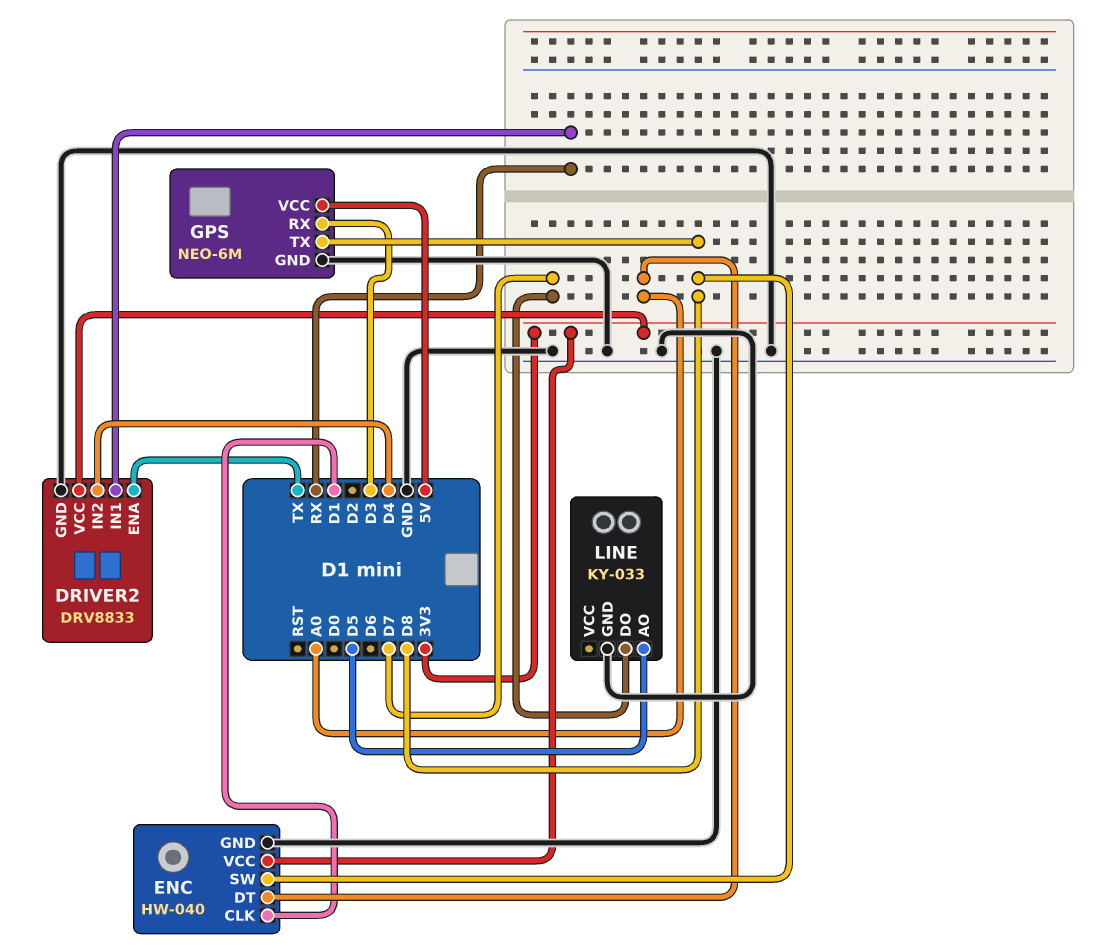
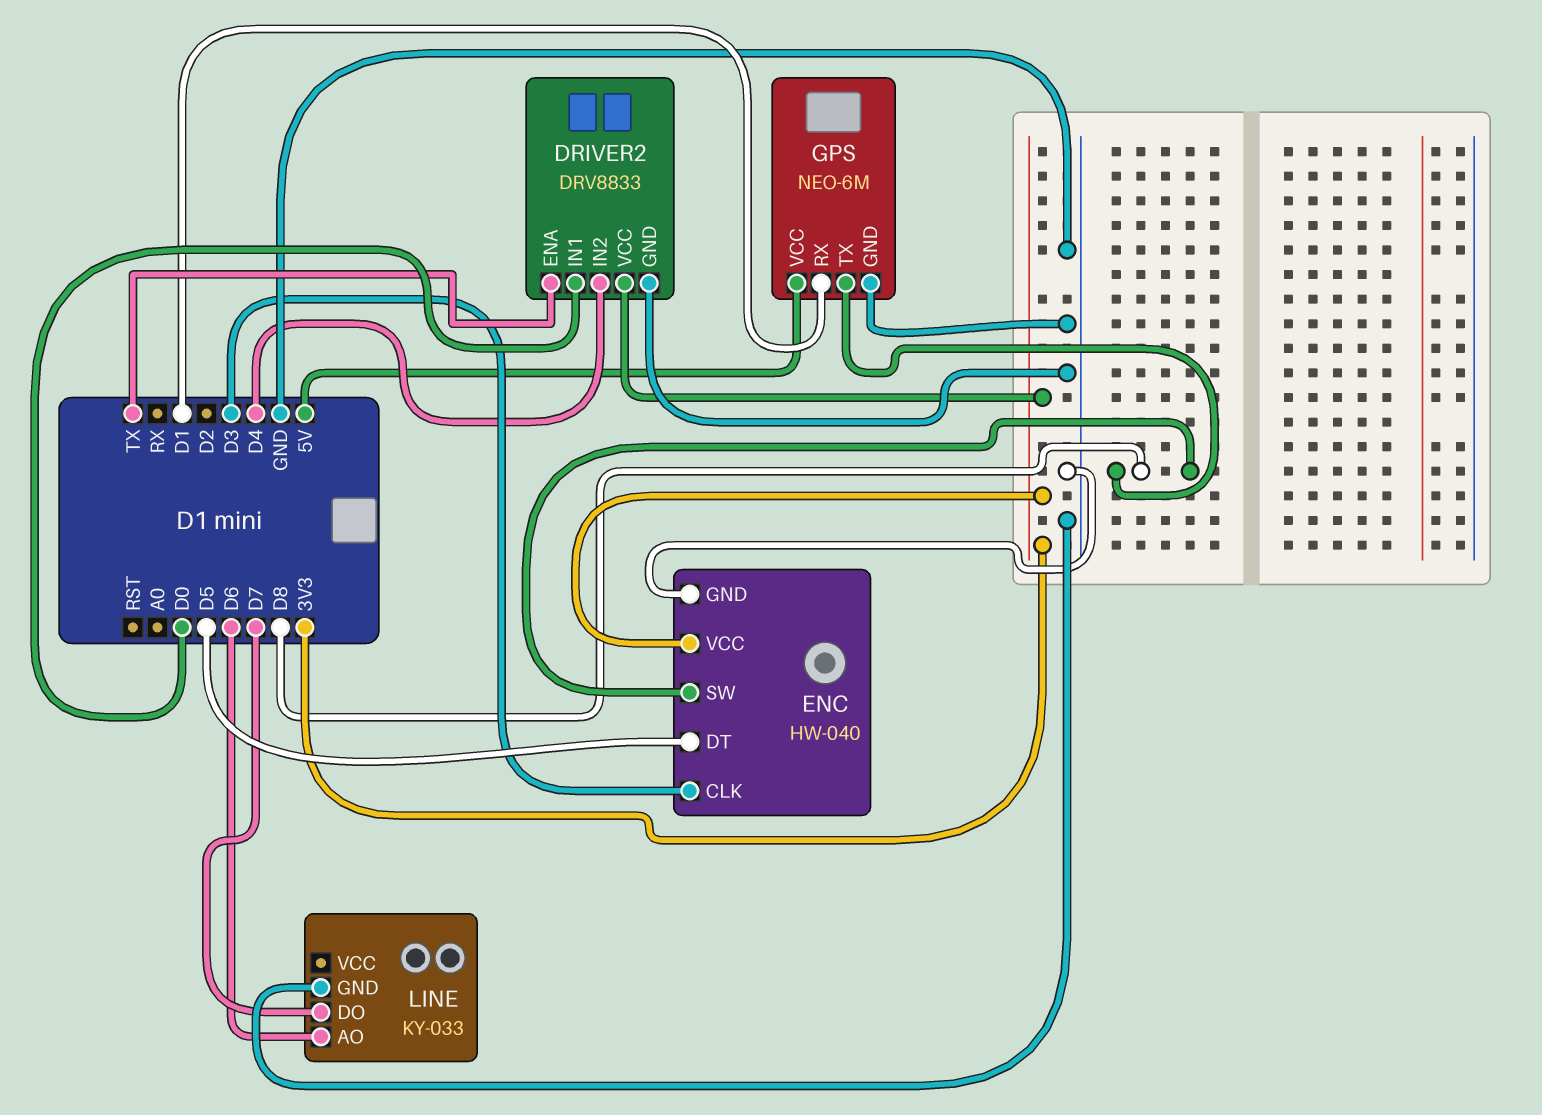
DRIVER2 pin IN1: RX -> D0
ENC pin CLK: D1 -> D3
ENC pin DT: A0 -> D5
GPS pin RX: D3 -> D1
LINE pin AO: D5 -> D6

